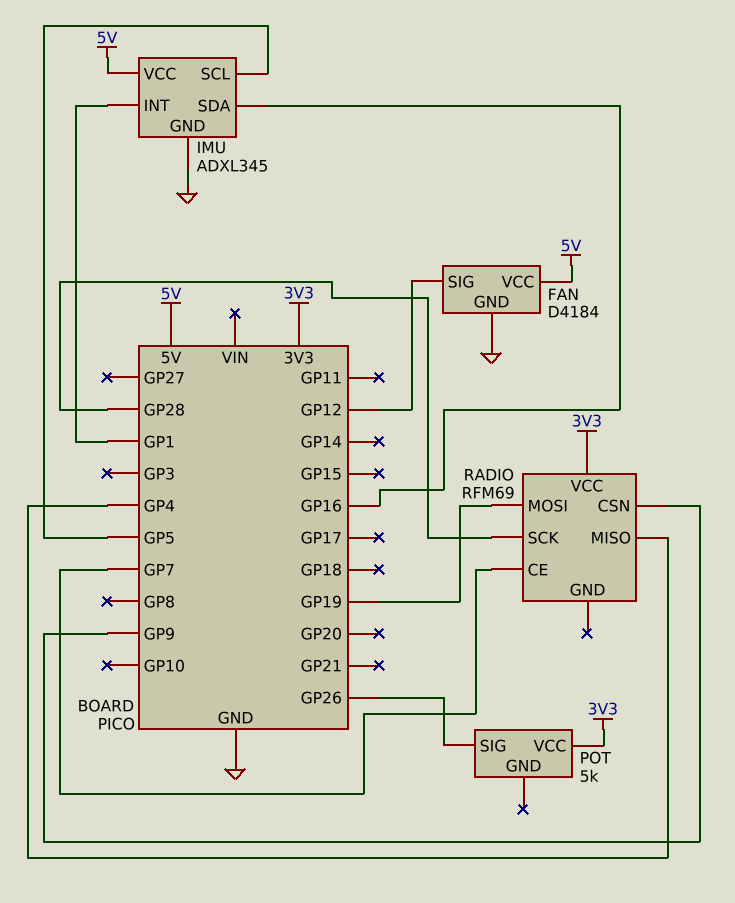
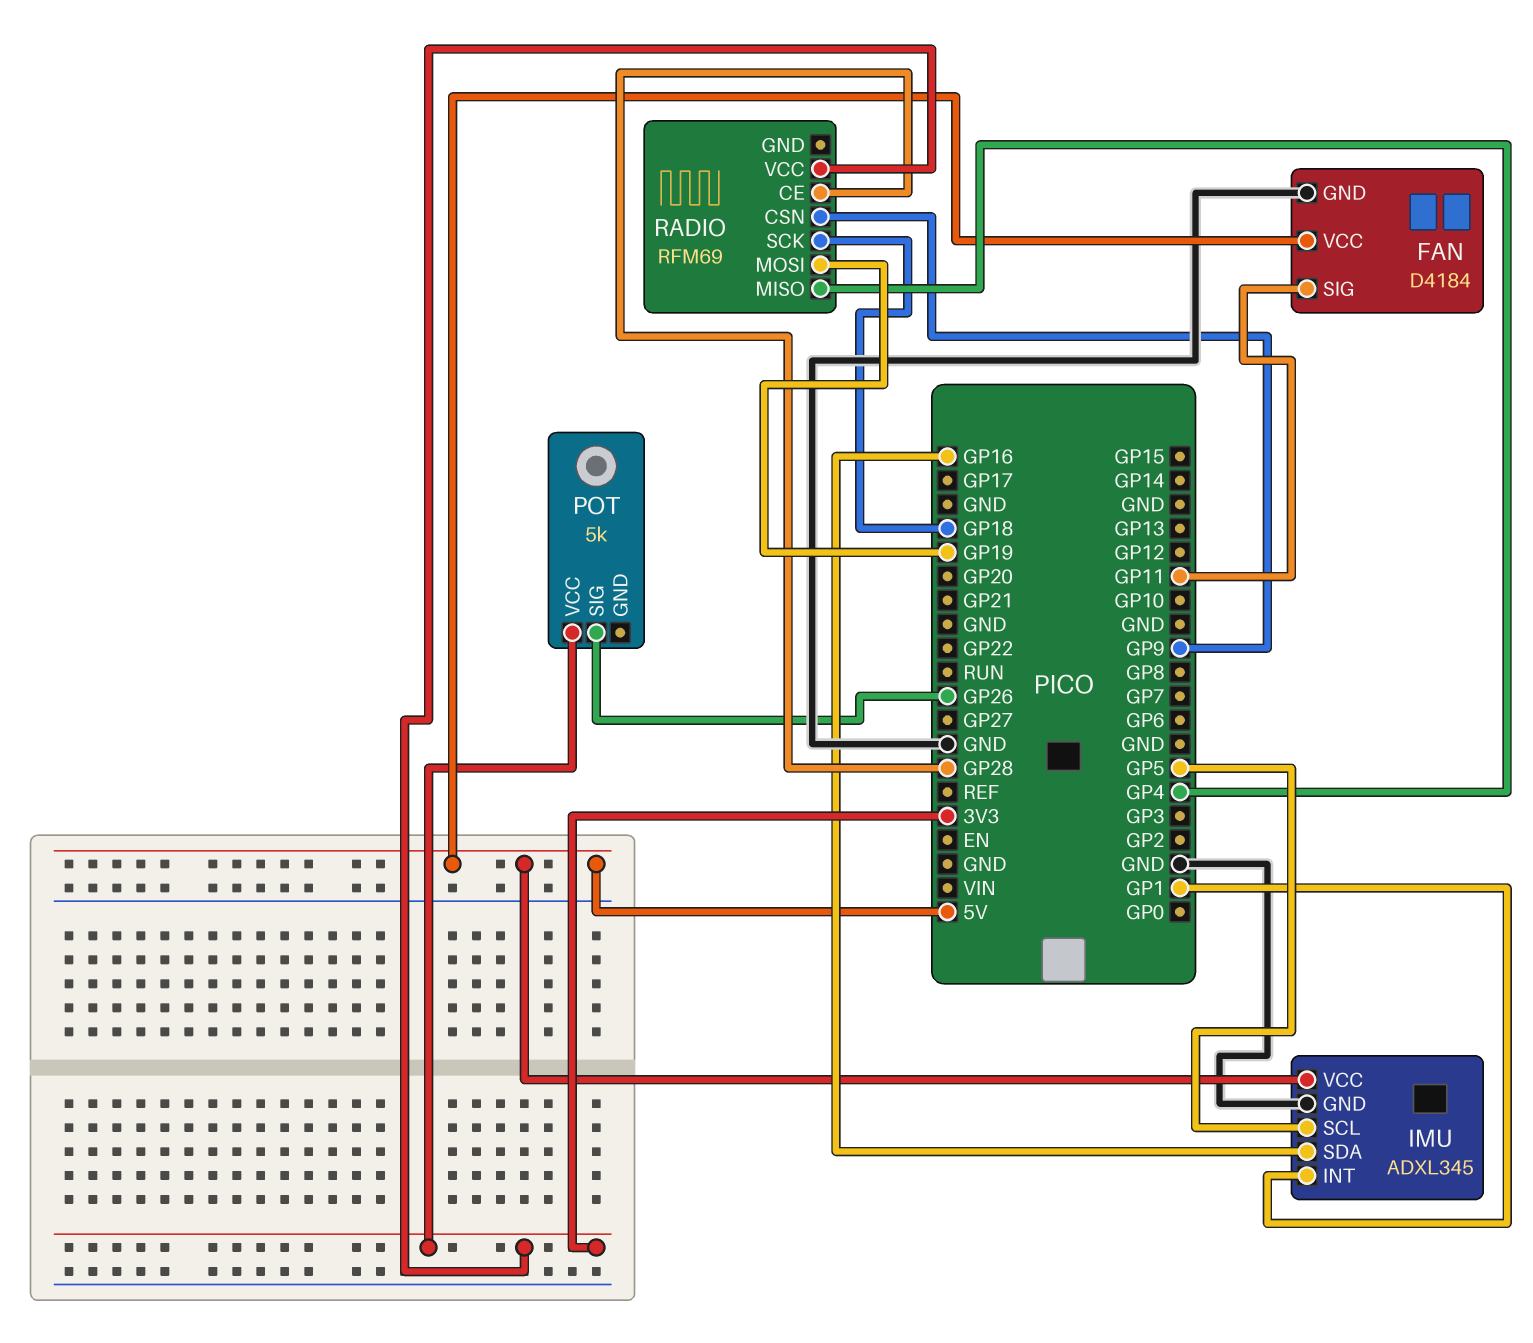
FAN pin SIG: GP12 -> GP11
RADIO pin CE: GP7 -> GP28
RADIO pin SCK: GP28 -> GP18

